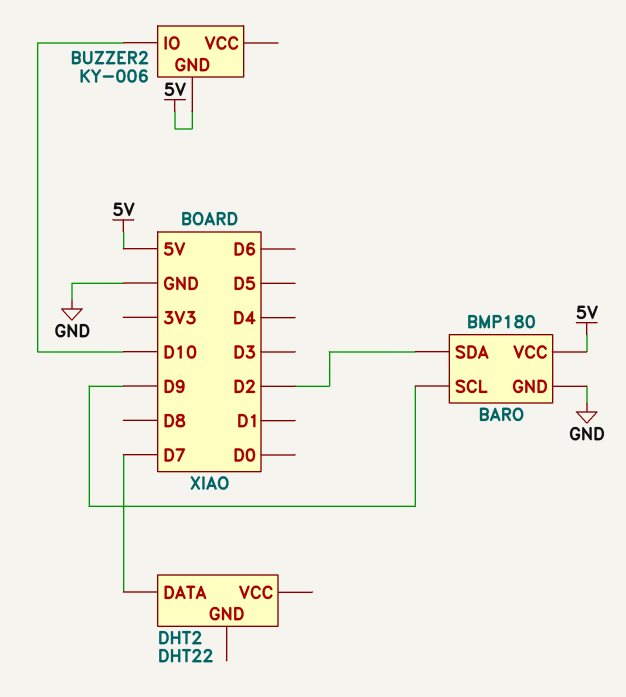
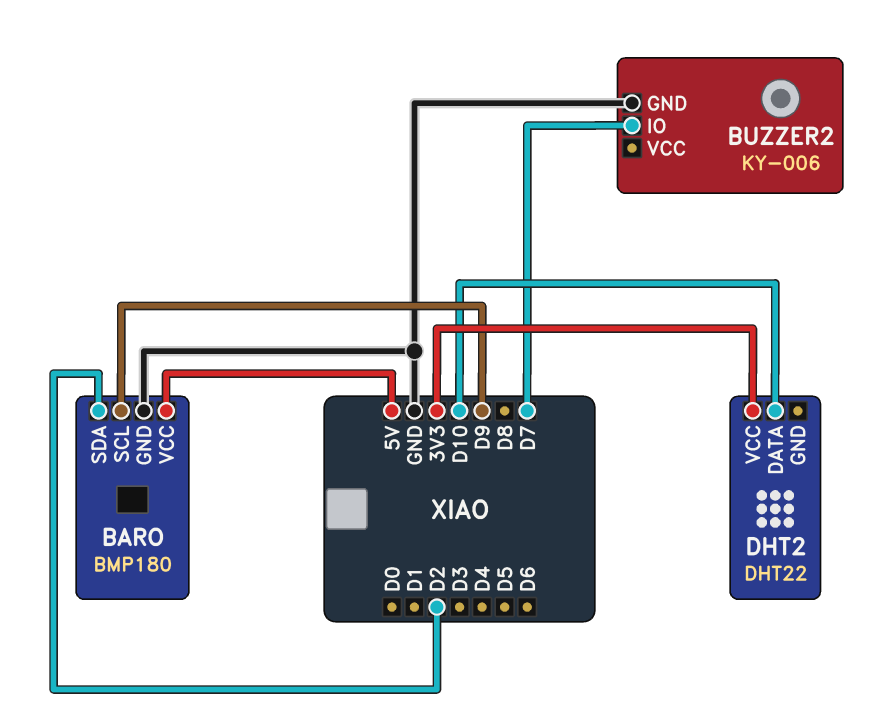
BUZZER2 pin GND: 5V -> GND
BUZZER2 pin IO: D10 -> D7
DHT2 pin DATA: D7 -> D10
DHT2 pin VCC: none -> 3V3

